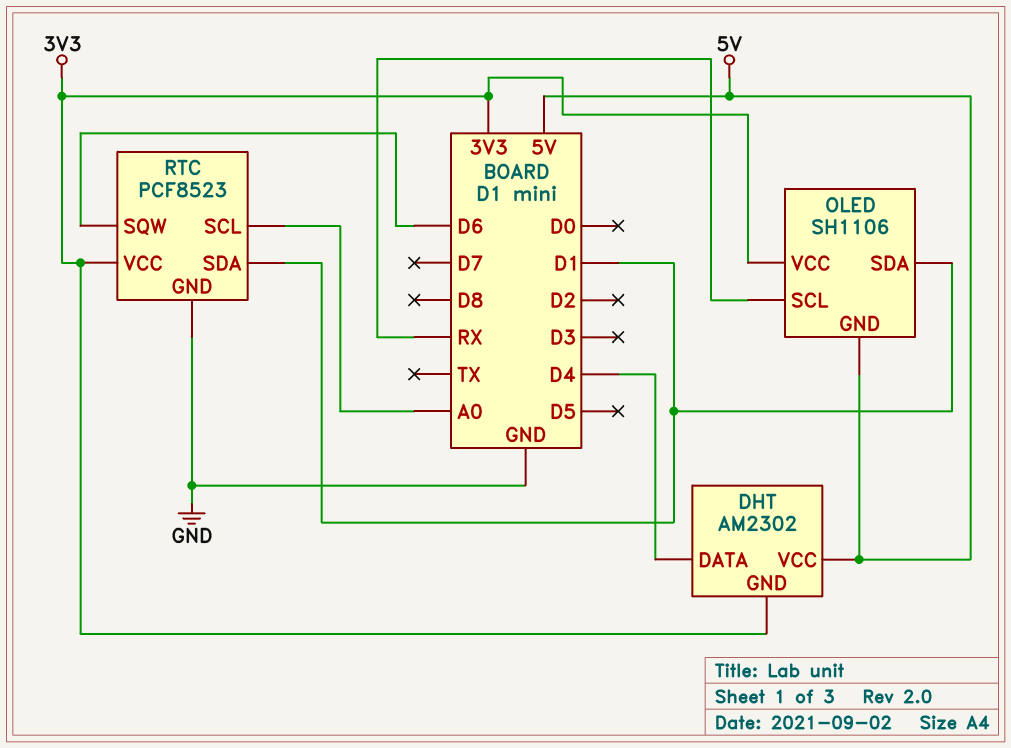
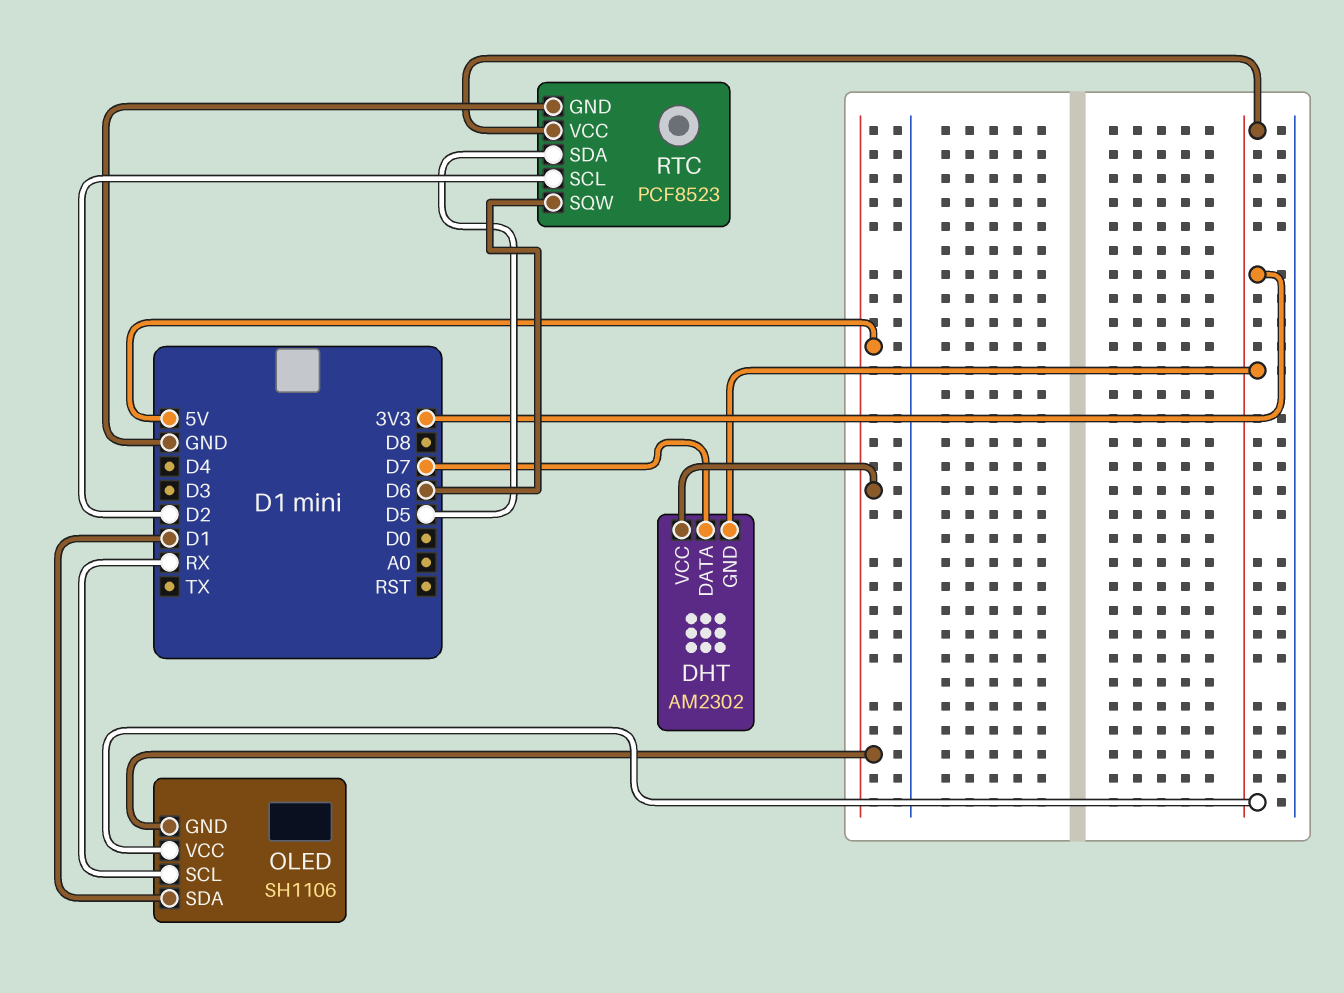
DHT pin DATA: D4 -> D7
RTC pin SCL: A0 -> D2
RTC pin SDA: D1 -> D5

